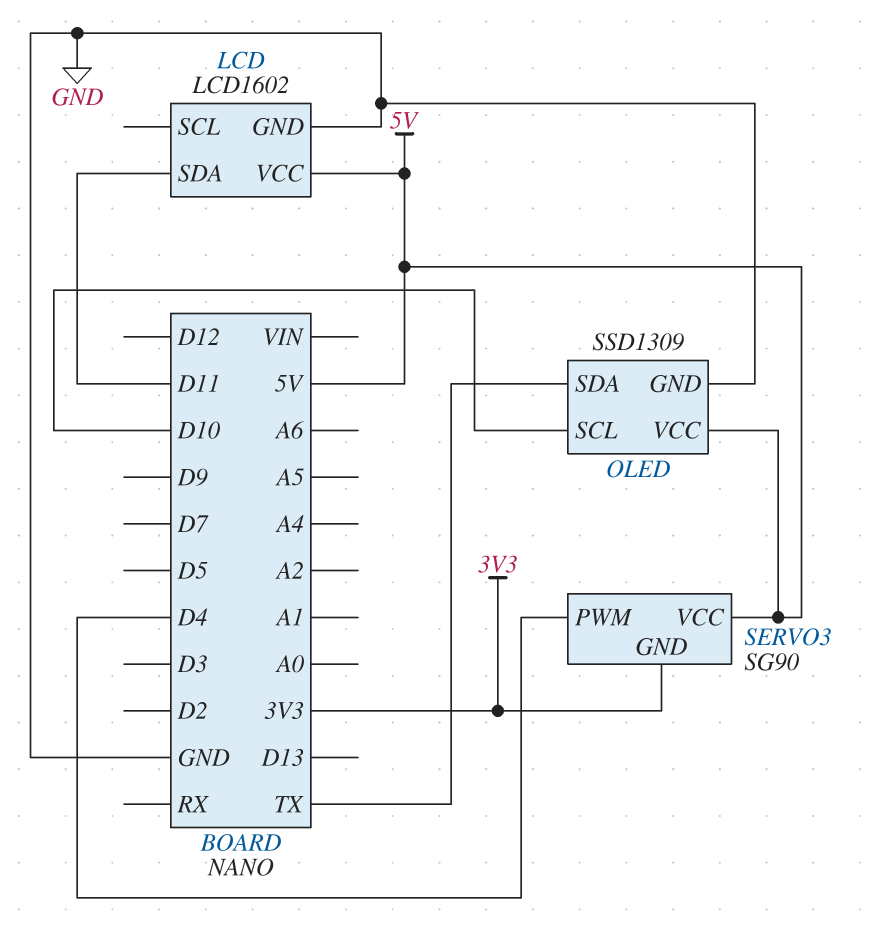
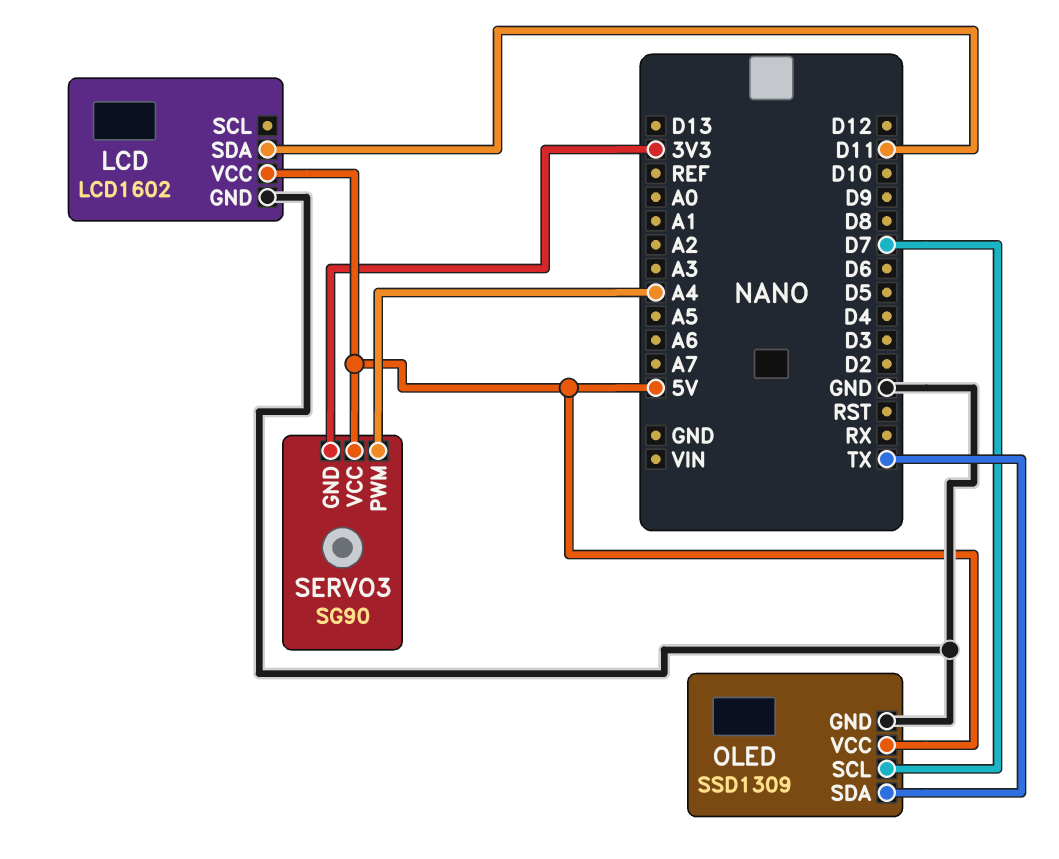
OLED pin SCL: D10 -> D7
SERVO3 pin PWM: D4 -> A4

